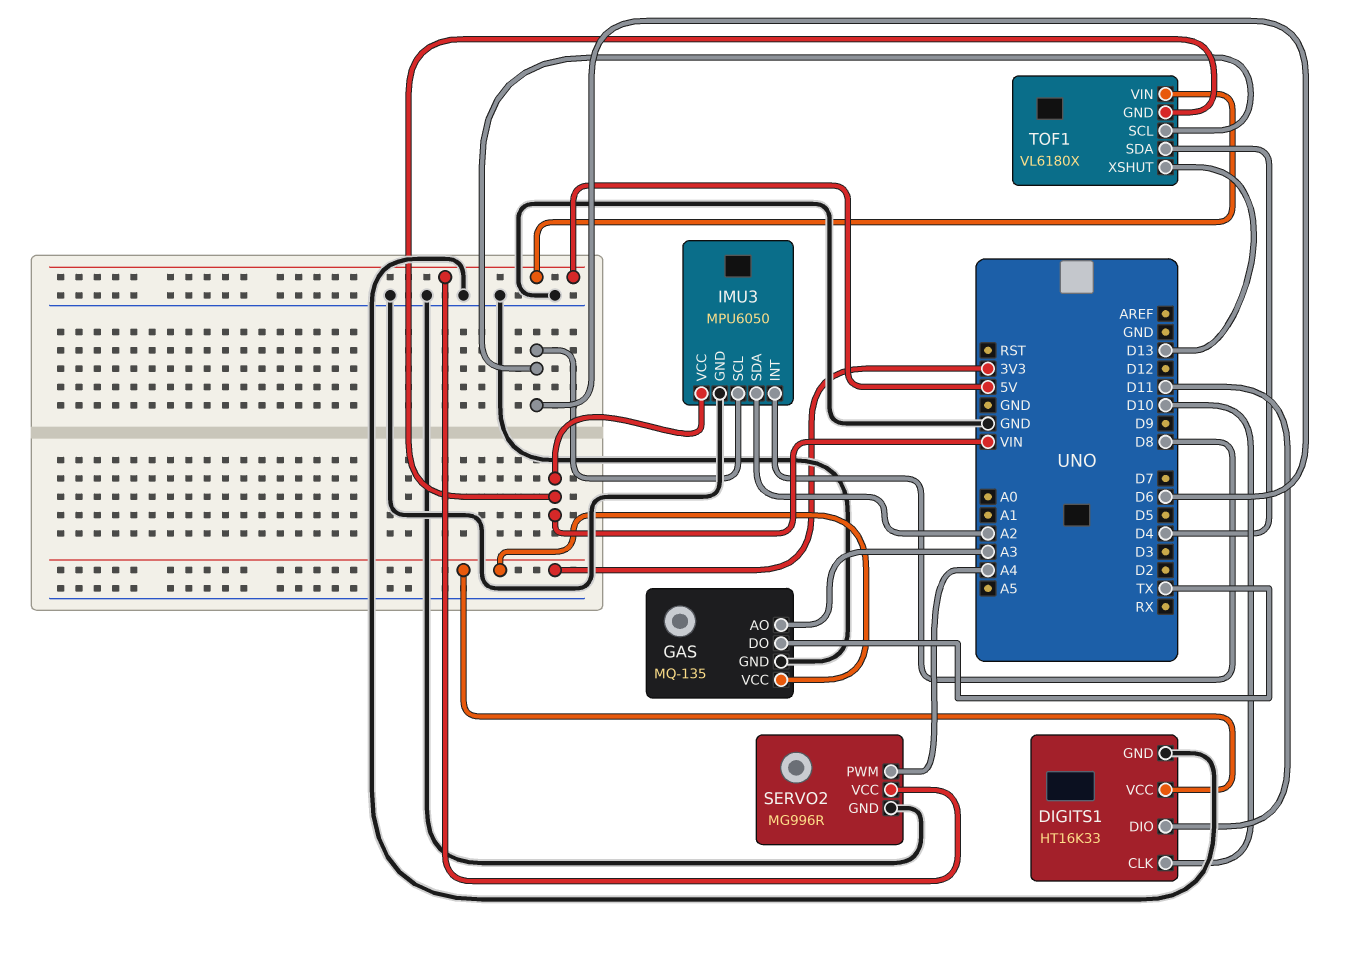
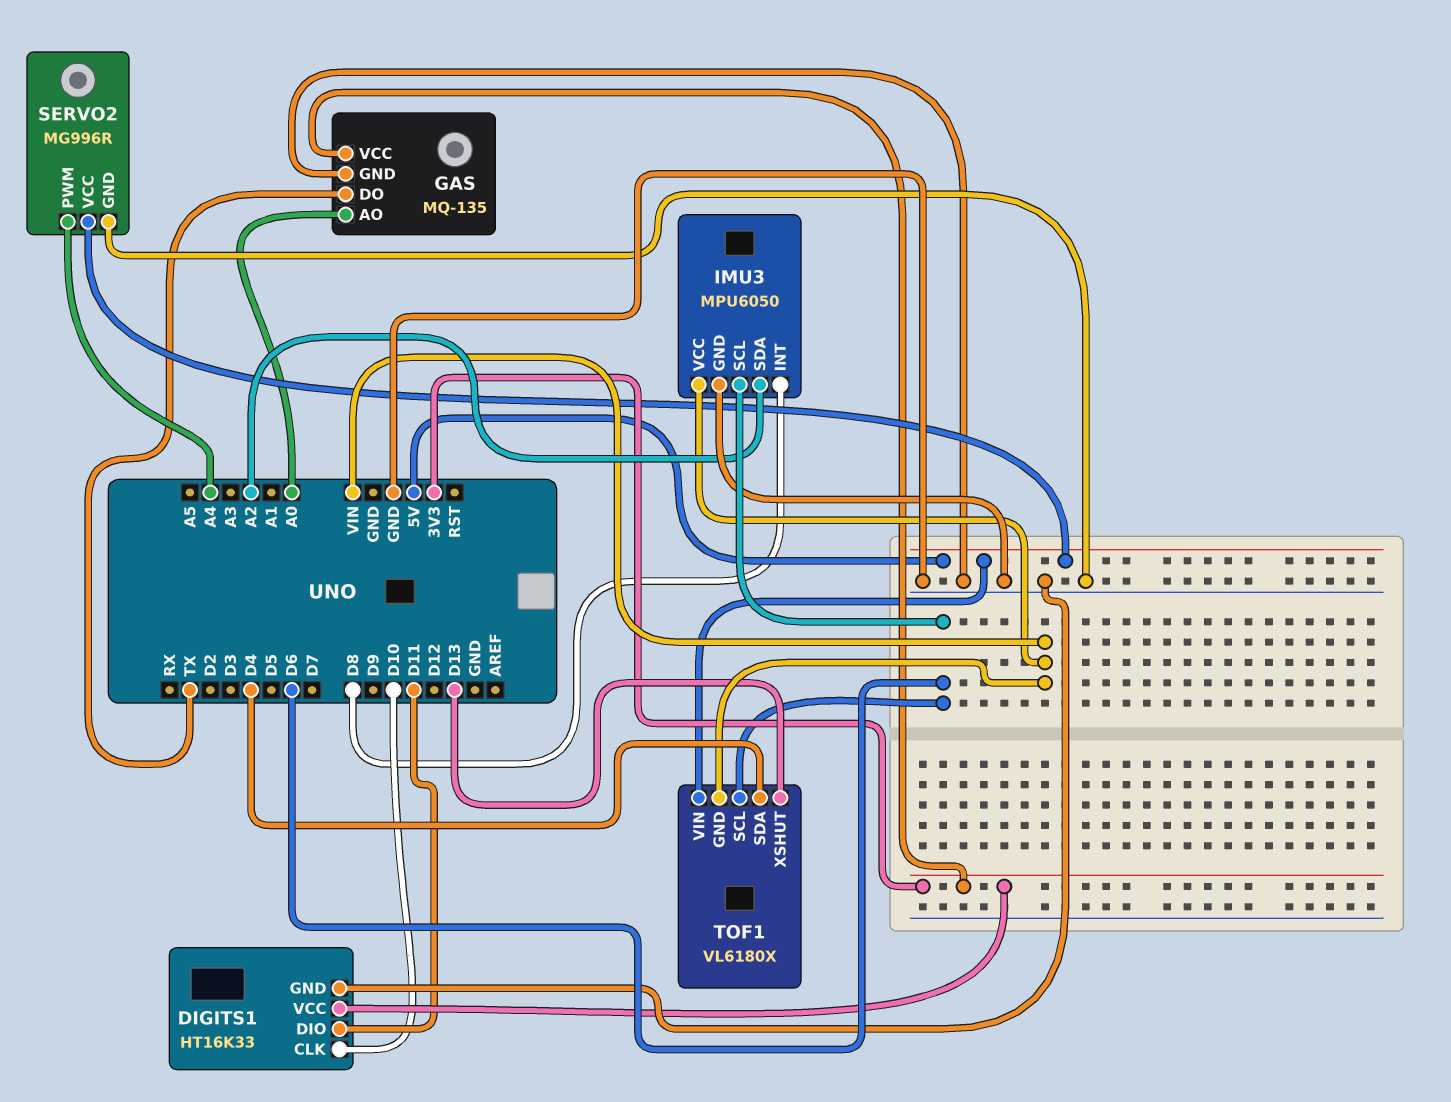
GAS pin AO: A3 -> A0

